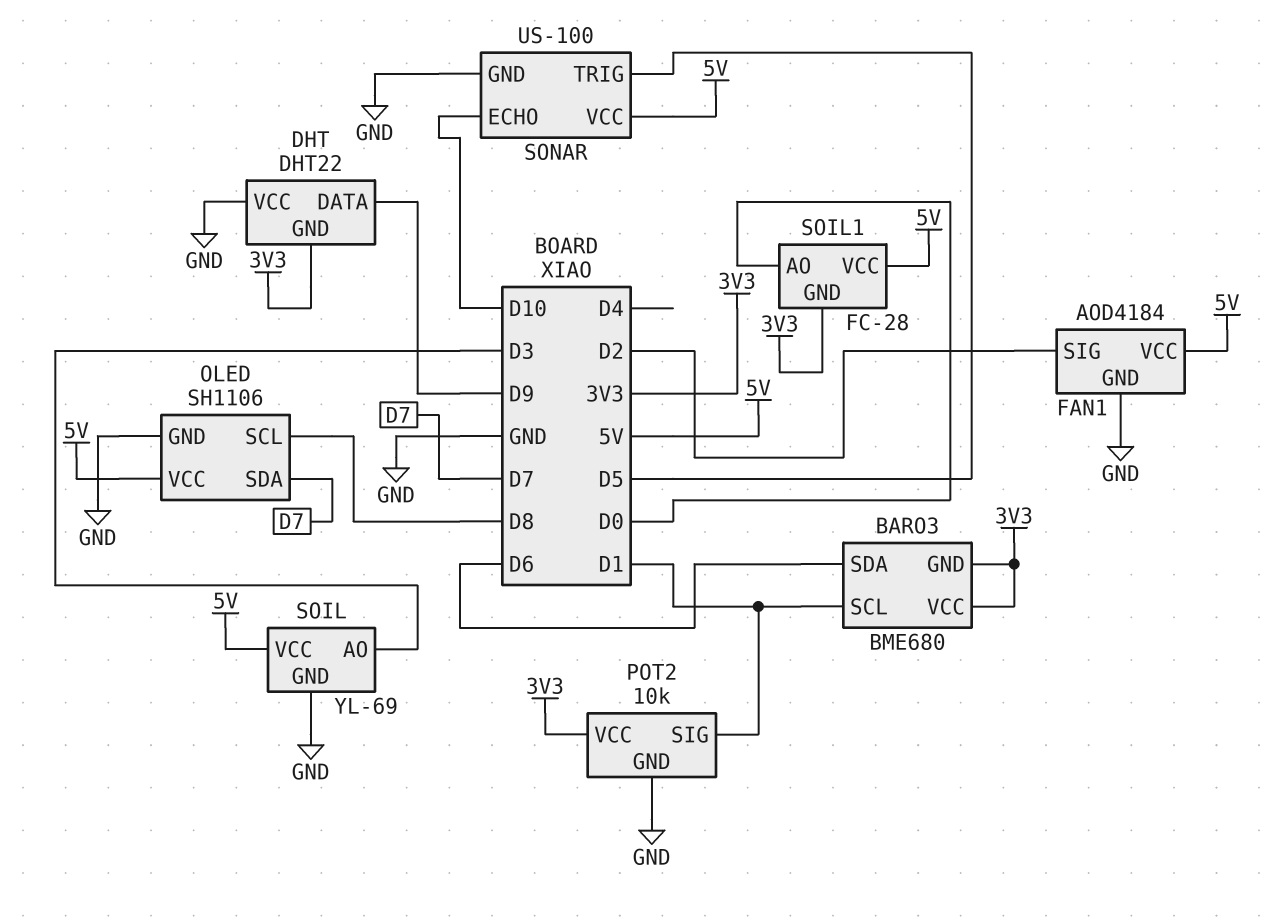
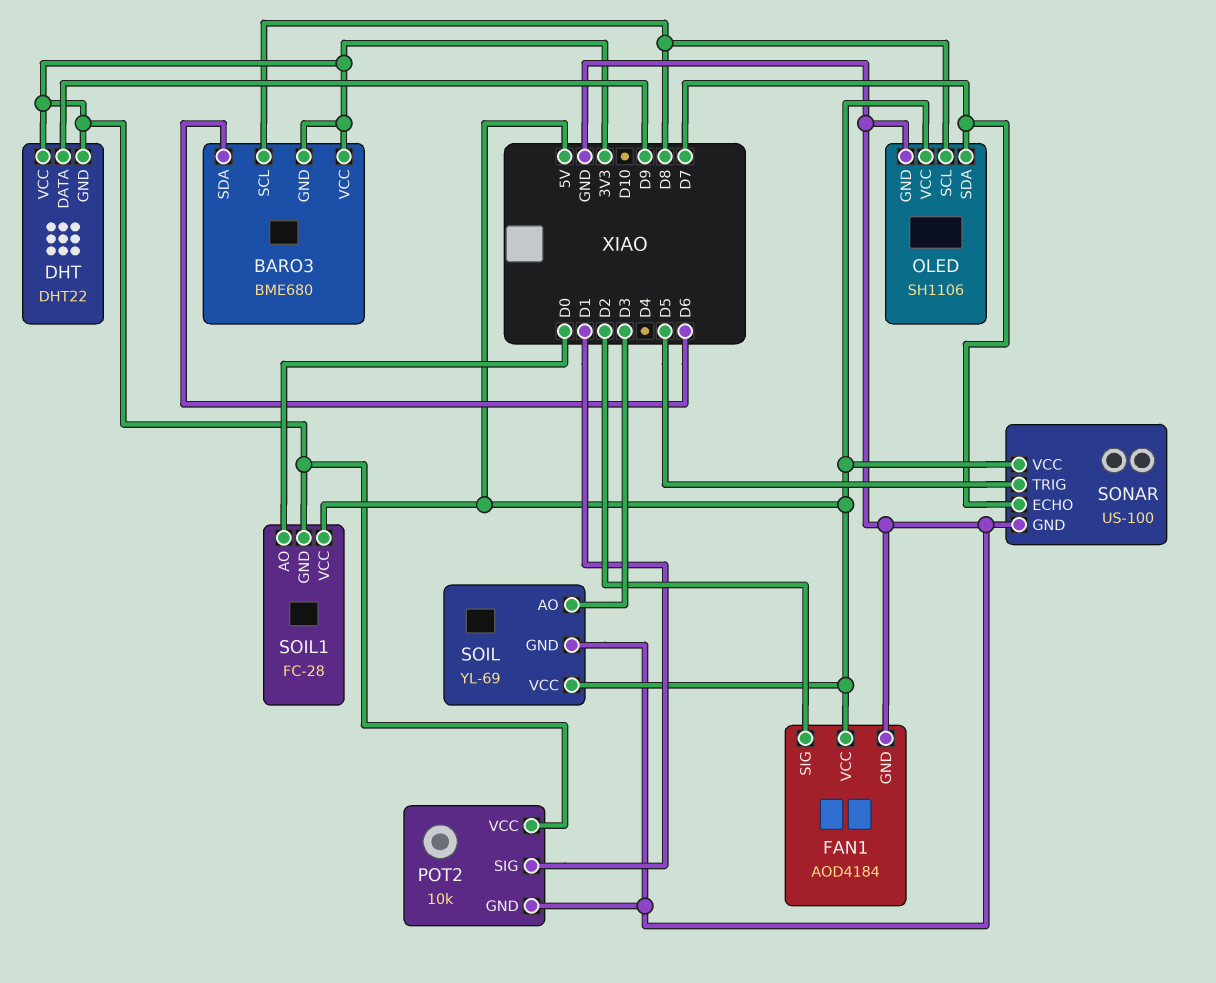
BARO3 pin SCL: D1 -> D8
DHT pin VCC: GND -> 3V3
SONAR pin ECHO: D10 -> D7

